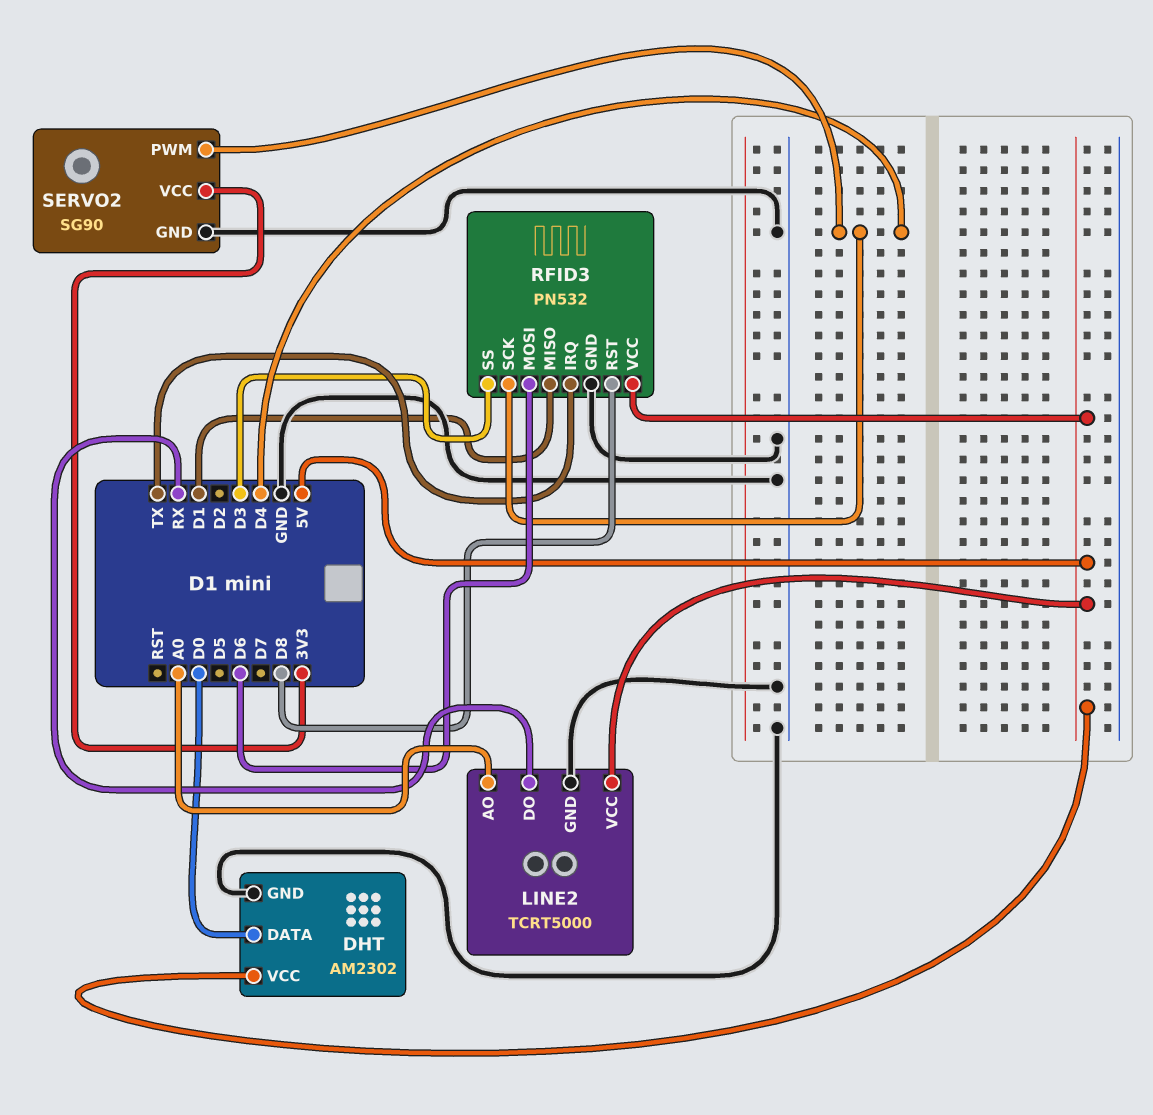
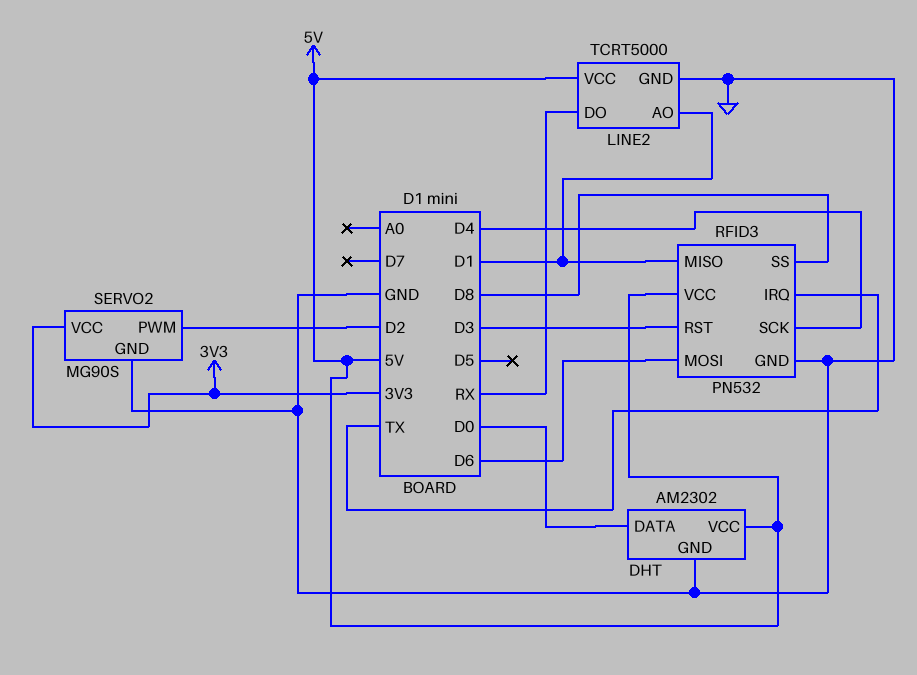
LINE2 pin AO: A0 -> D1
RFID3 pin RST: D8 -> D3
RFID3 pin SS: D3 -> D8
SERVO2: SG90 -> MG90S
SERVO2 pin PWM: D4 -> D2

